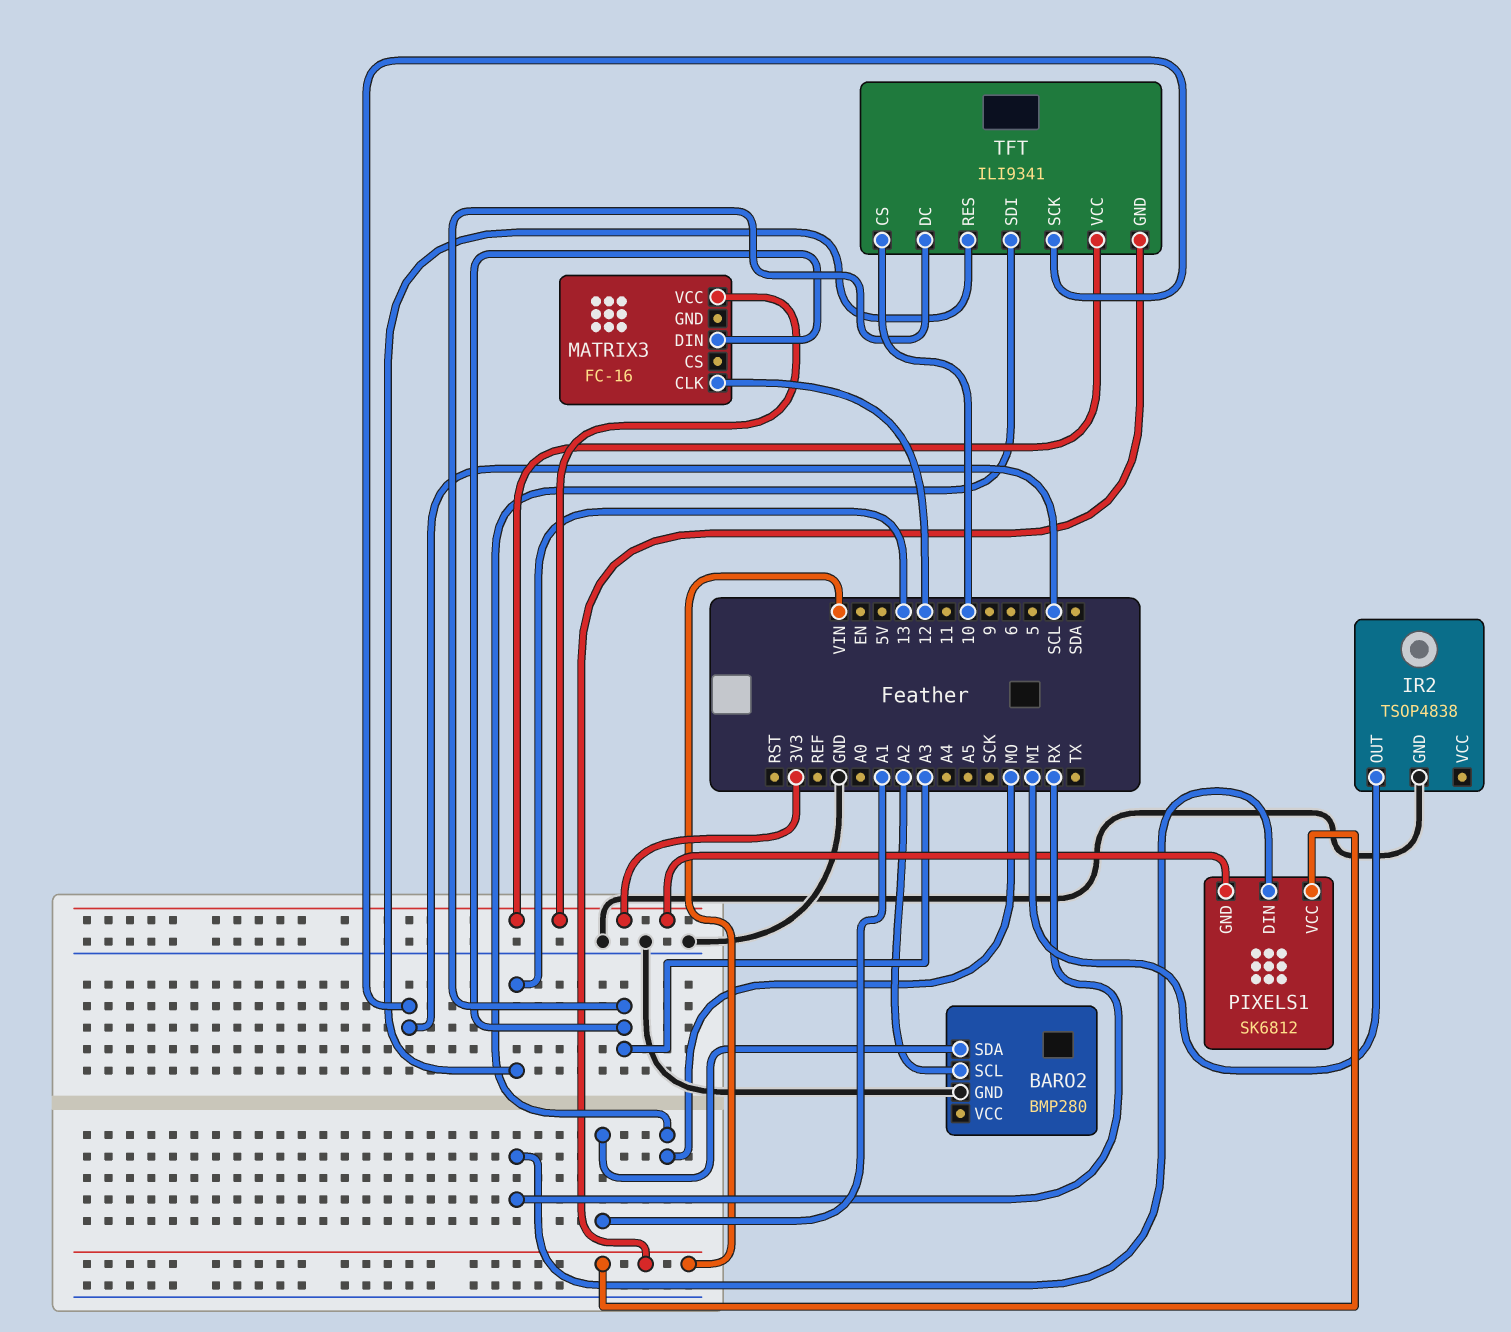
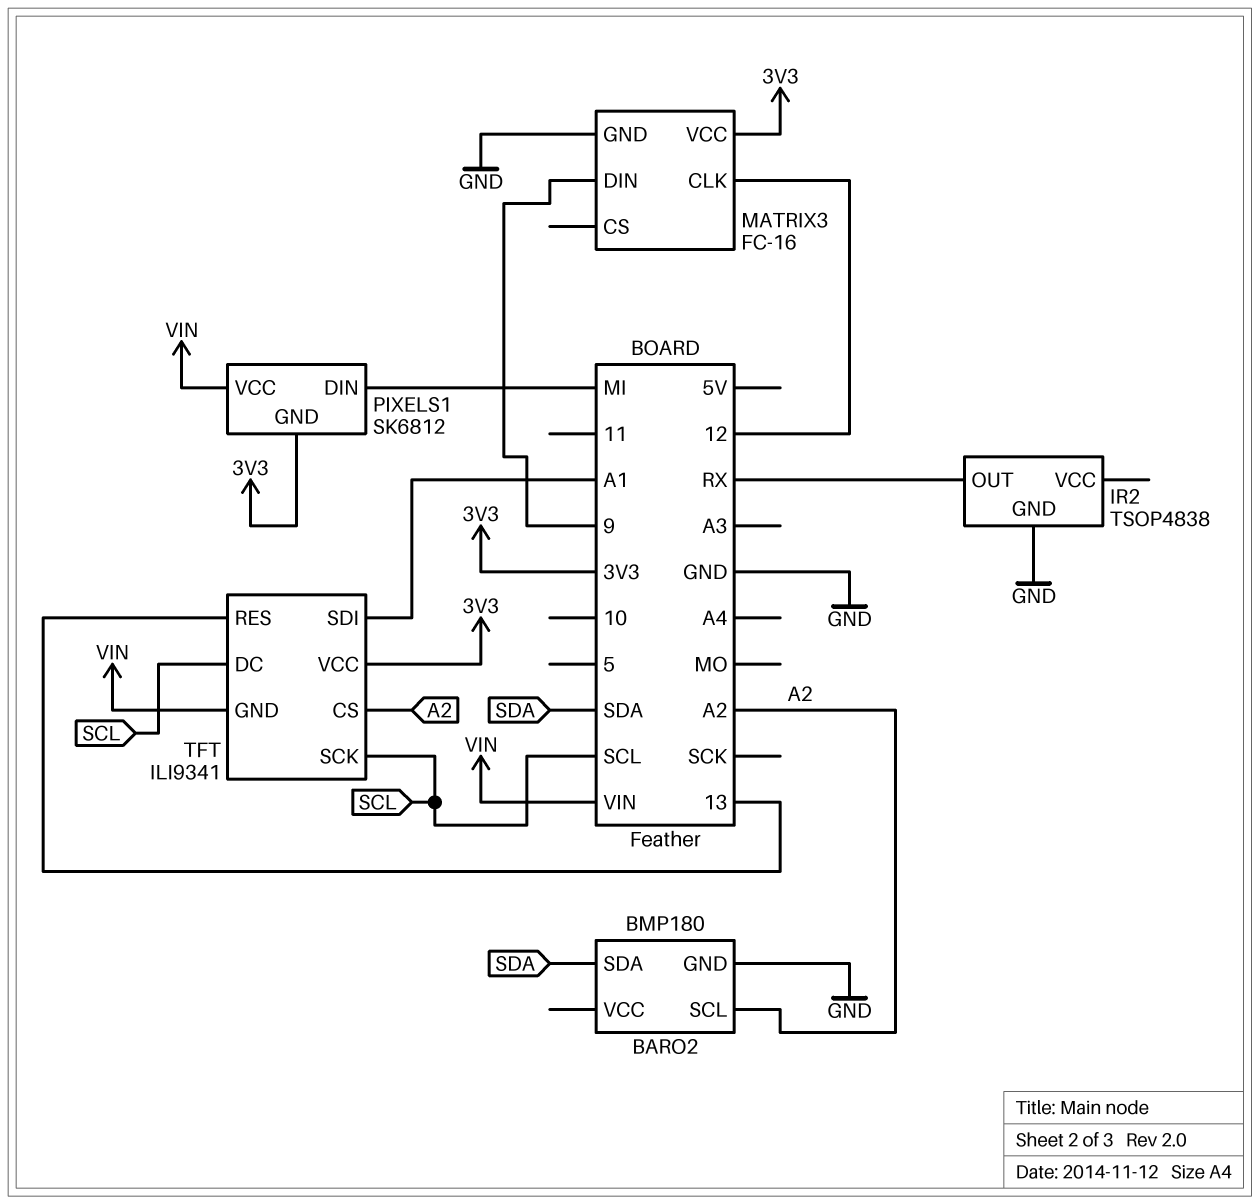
BARO2: BMP280 -> BMP180
BARO2 pin SDA: A1 -> SDA
IR2 pin OUT: MI -> RX
MATRIX3 pin DIN: A3 -> 9
MATRIX3 pin GND: none -> GND
PIXELS1 pin DIN: RX -> MI
TFT pin CS: 10 -> A2
TFT pin DC: A3 -> SCL
TFT pin SDI: MO -> A1

